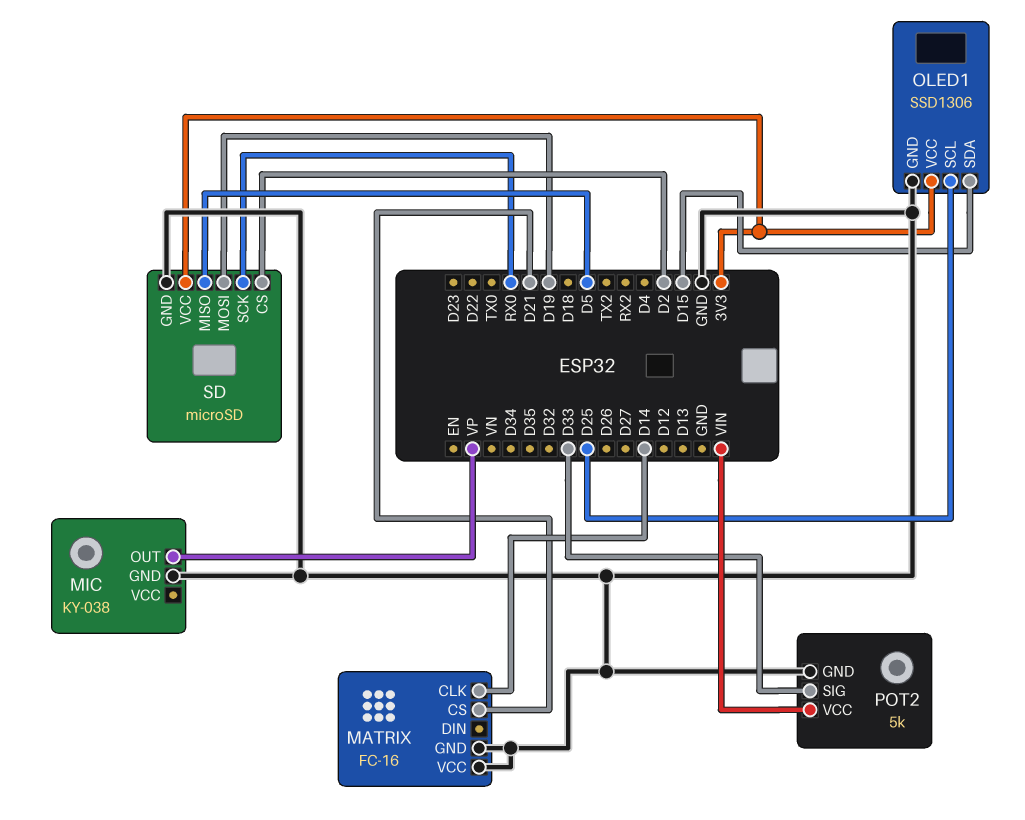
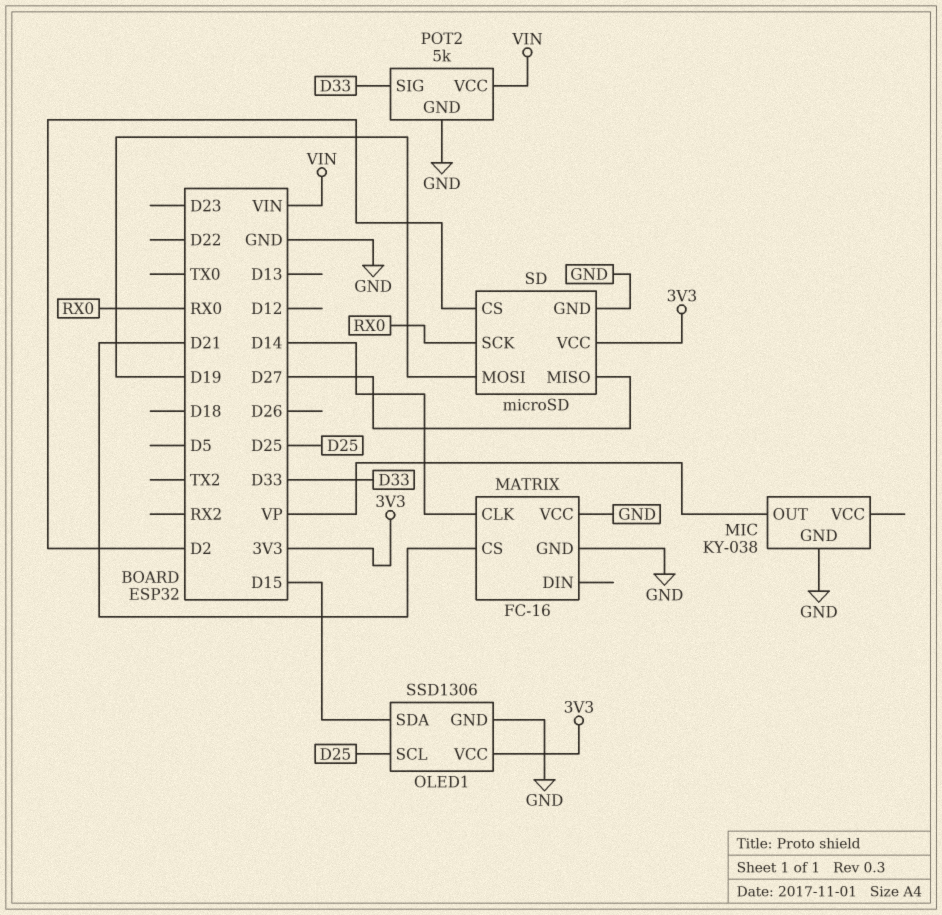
SD pin MISO: D5 -> D27

